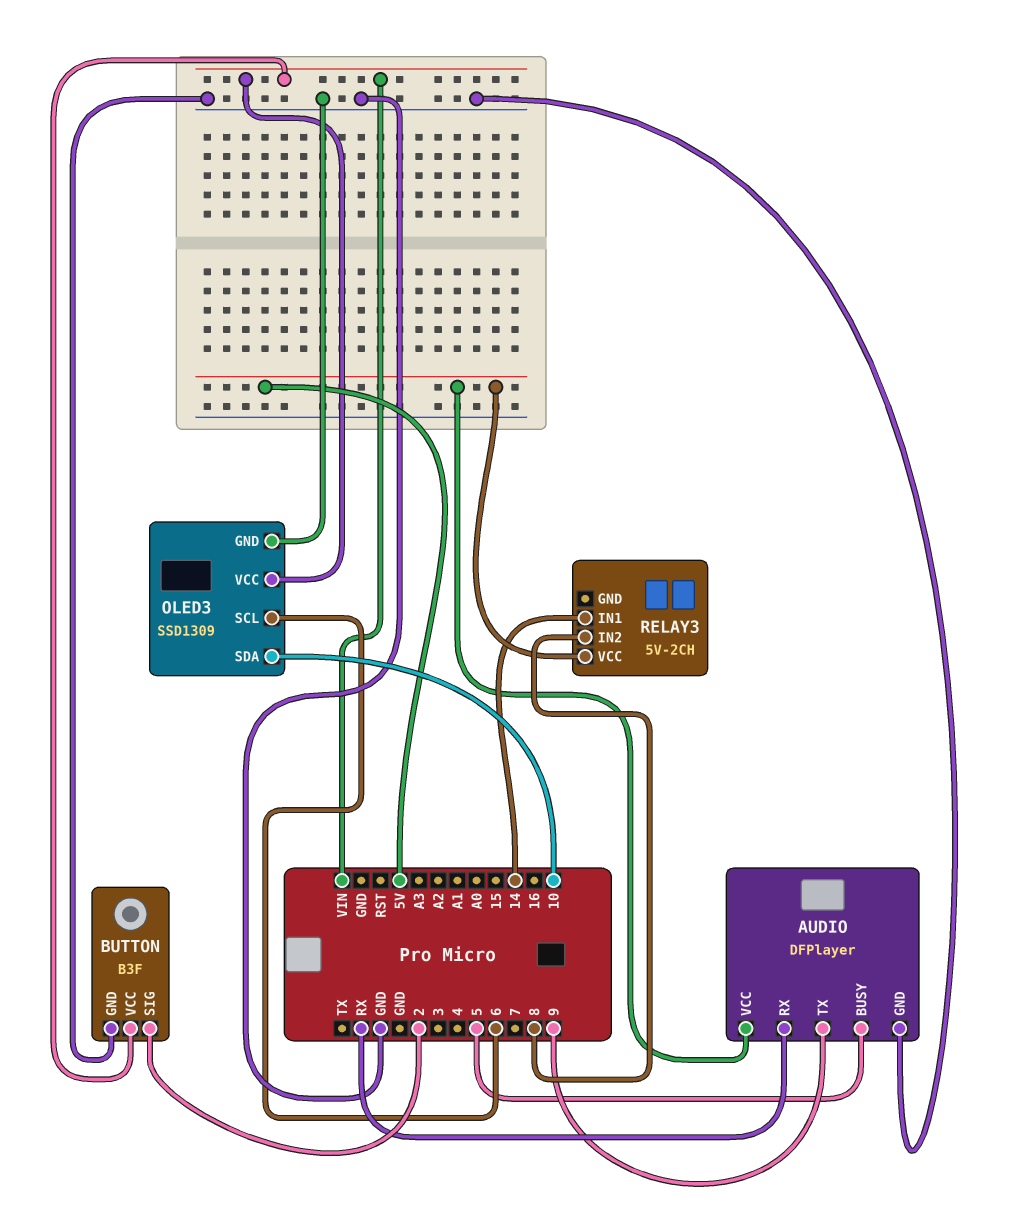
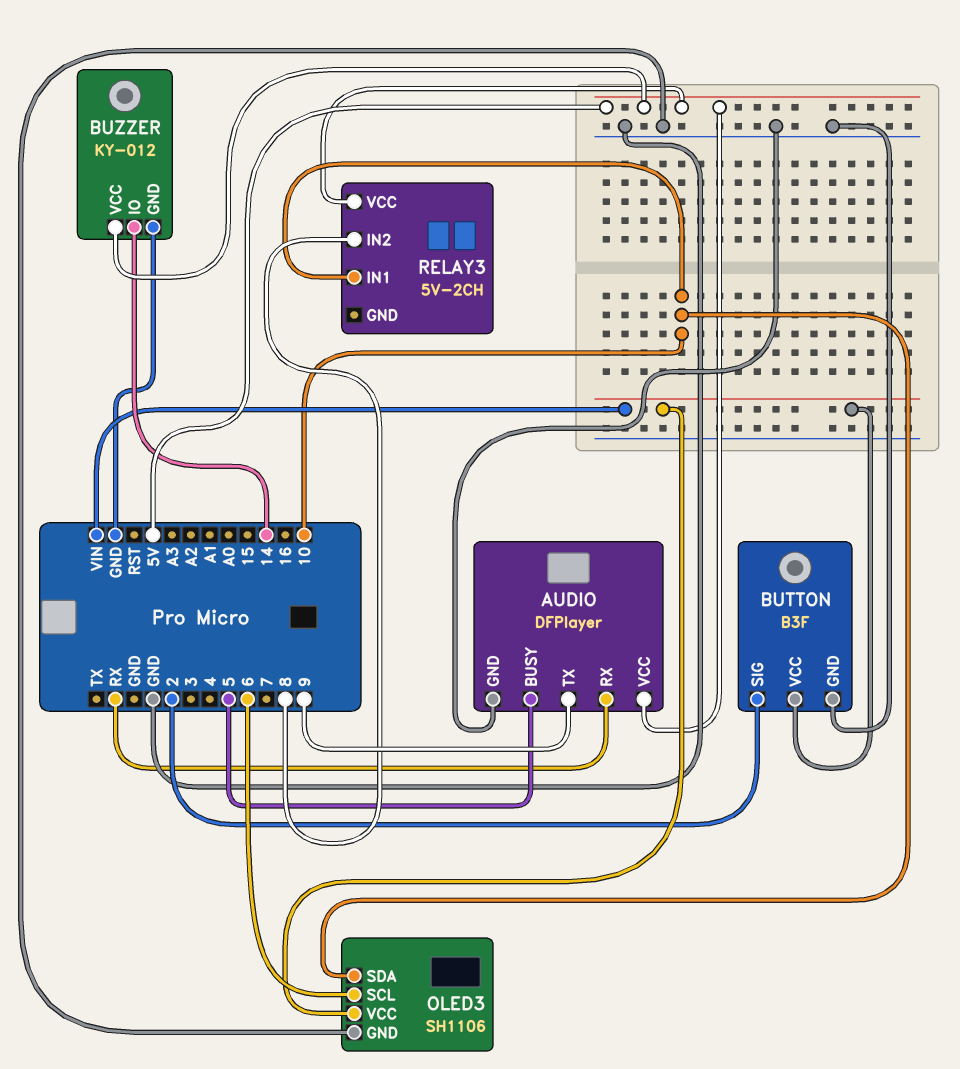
BUZZER: none -> KY-012
BUZZER pin GND: none -> GND
BUZZER pin IO: none -> 14
BUZZER pin VCC: none -> 5V
OLED3: SSD1309 -> SH1106
RELAY3 pin IN1: 14 -> 10

